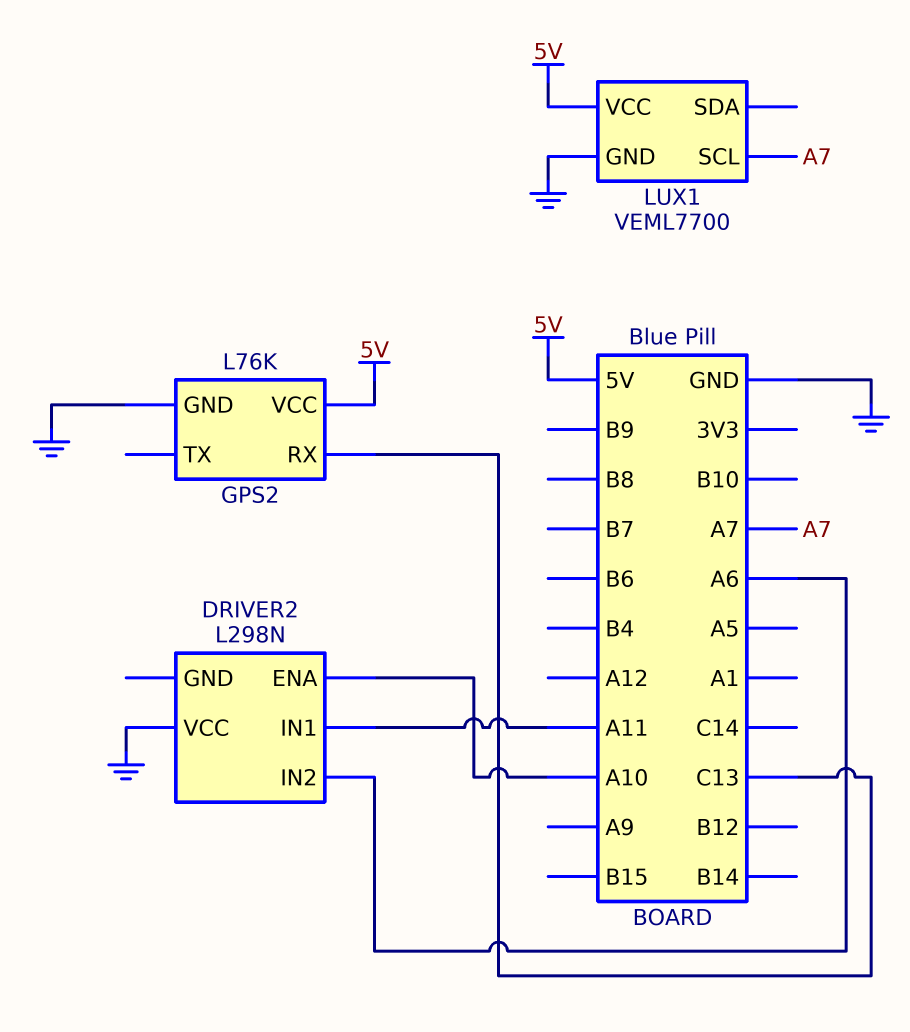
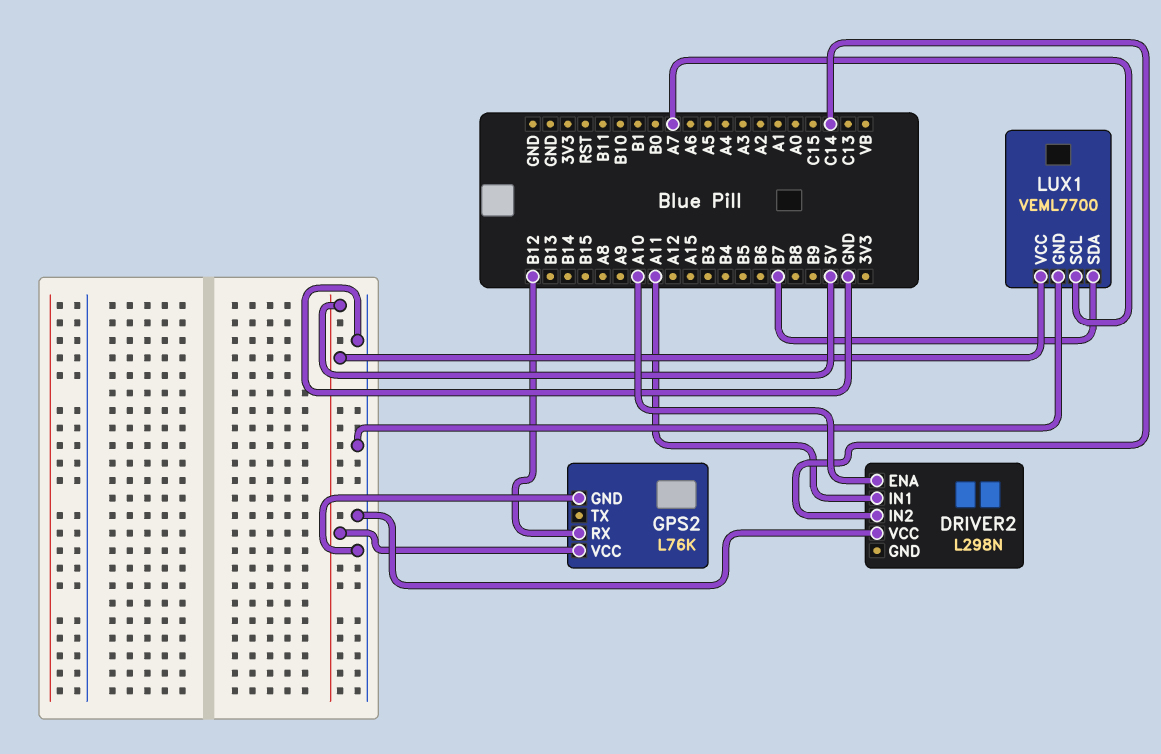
DRIVER2 pin IN2: A6 -> C14
GPS2 pin RX: C13 -> B12
LUX1 pin SDA: none -> B7

